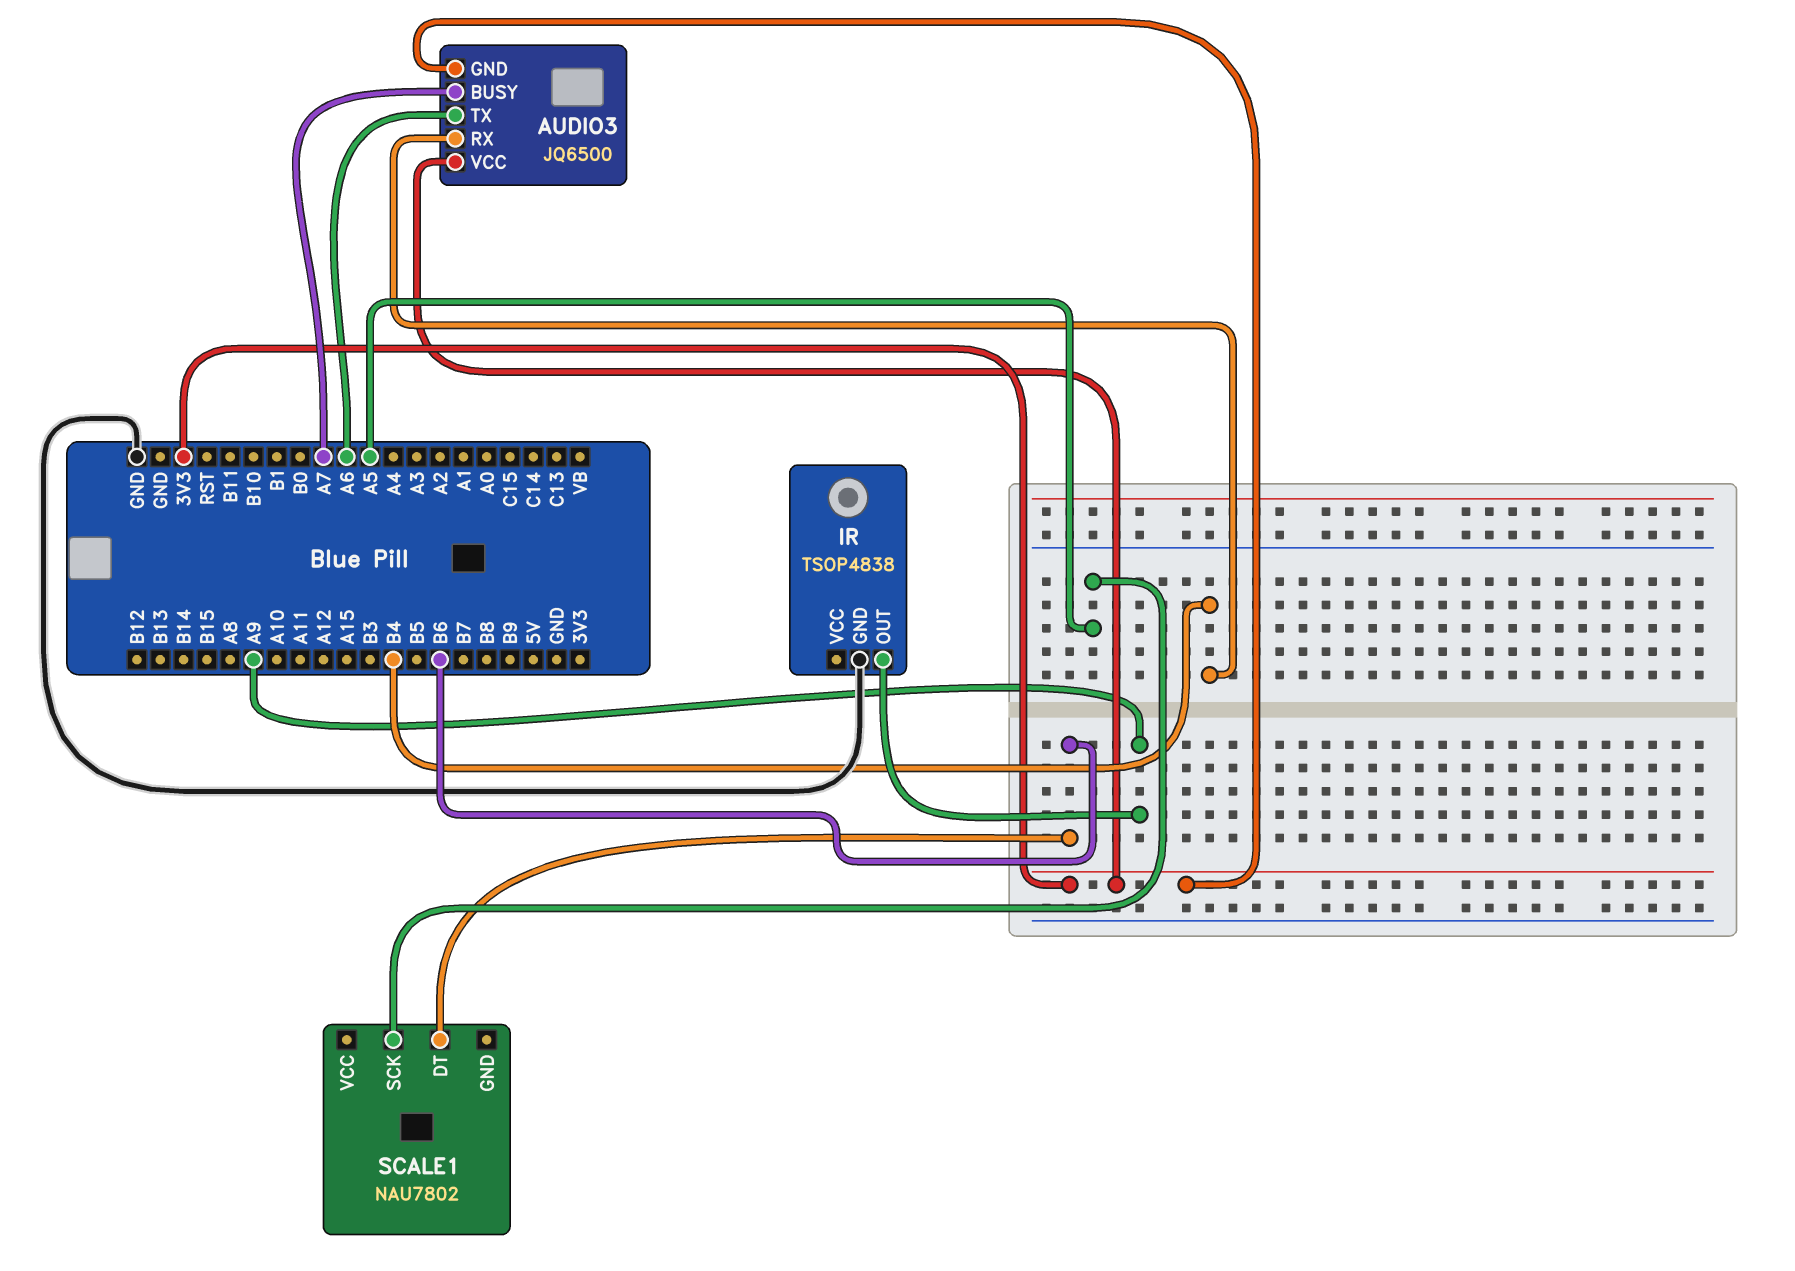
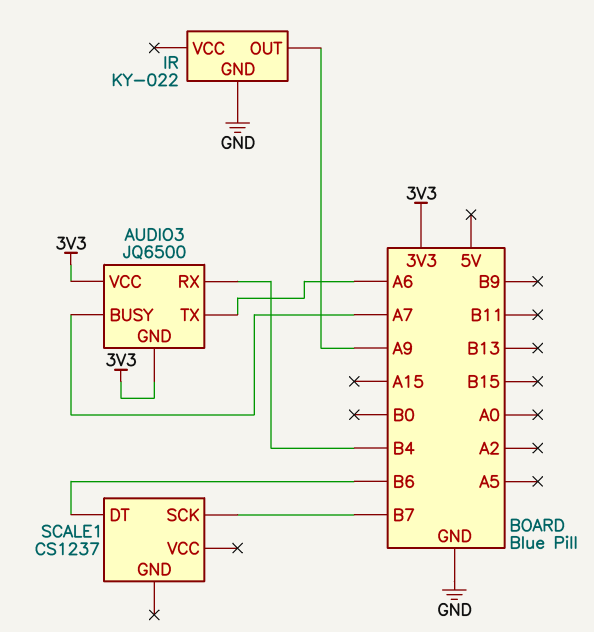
IR: TSOP4838 -> KY-022
SCALE1: NAU7802 -> CS1237
SCALE1 pin SCK: A5 -> B7

